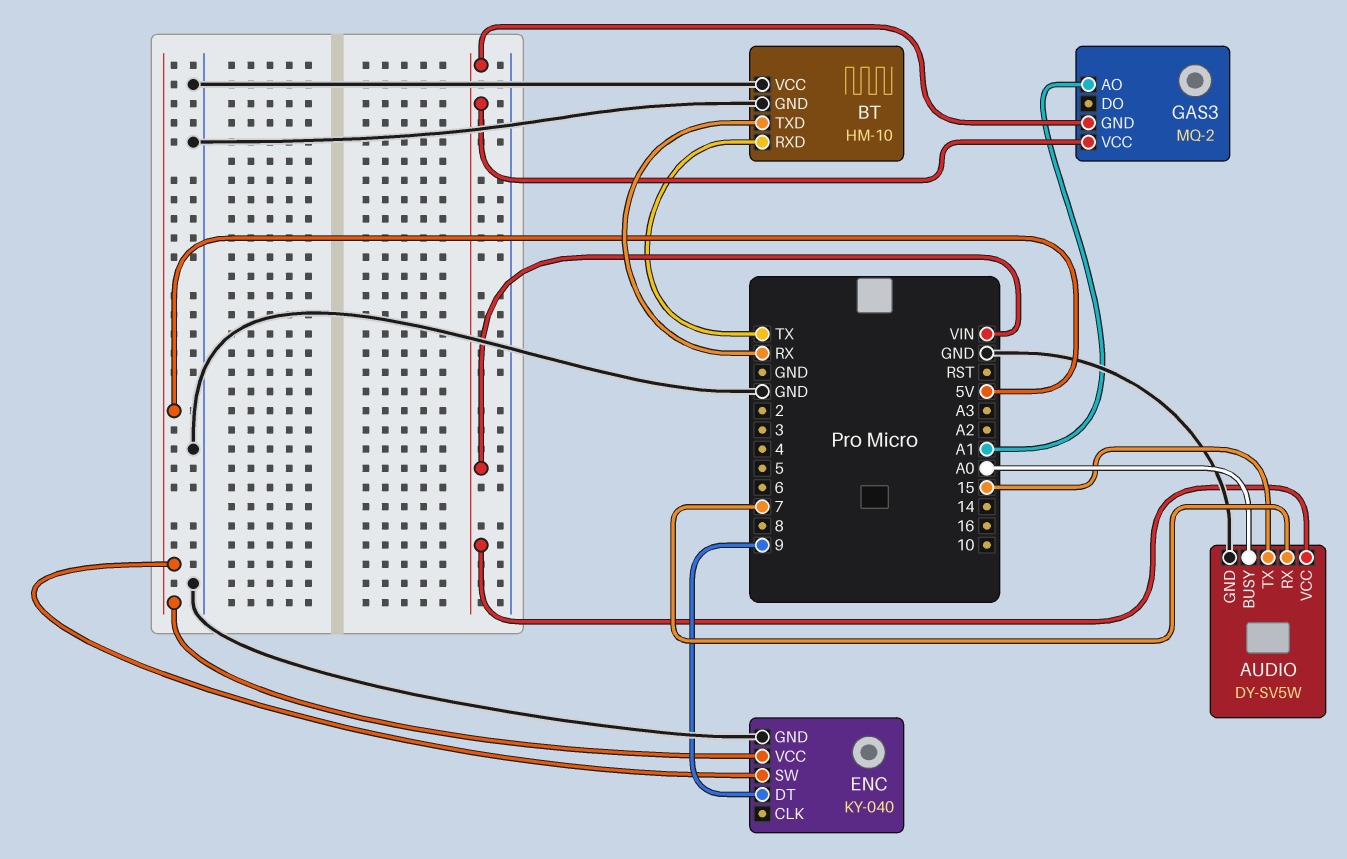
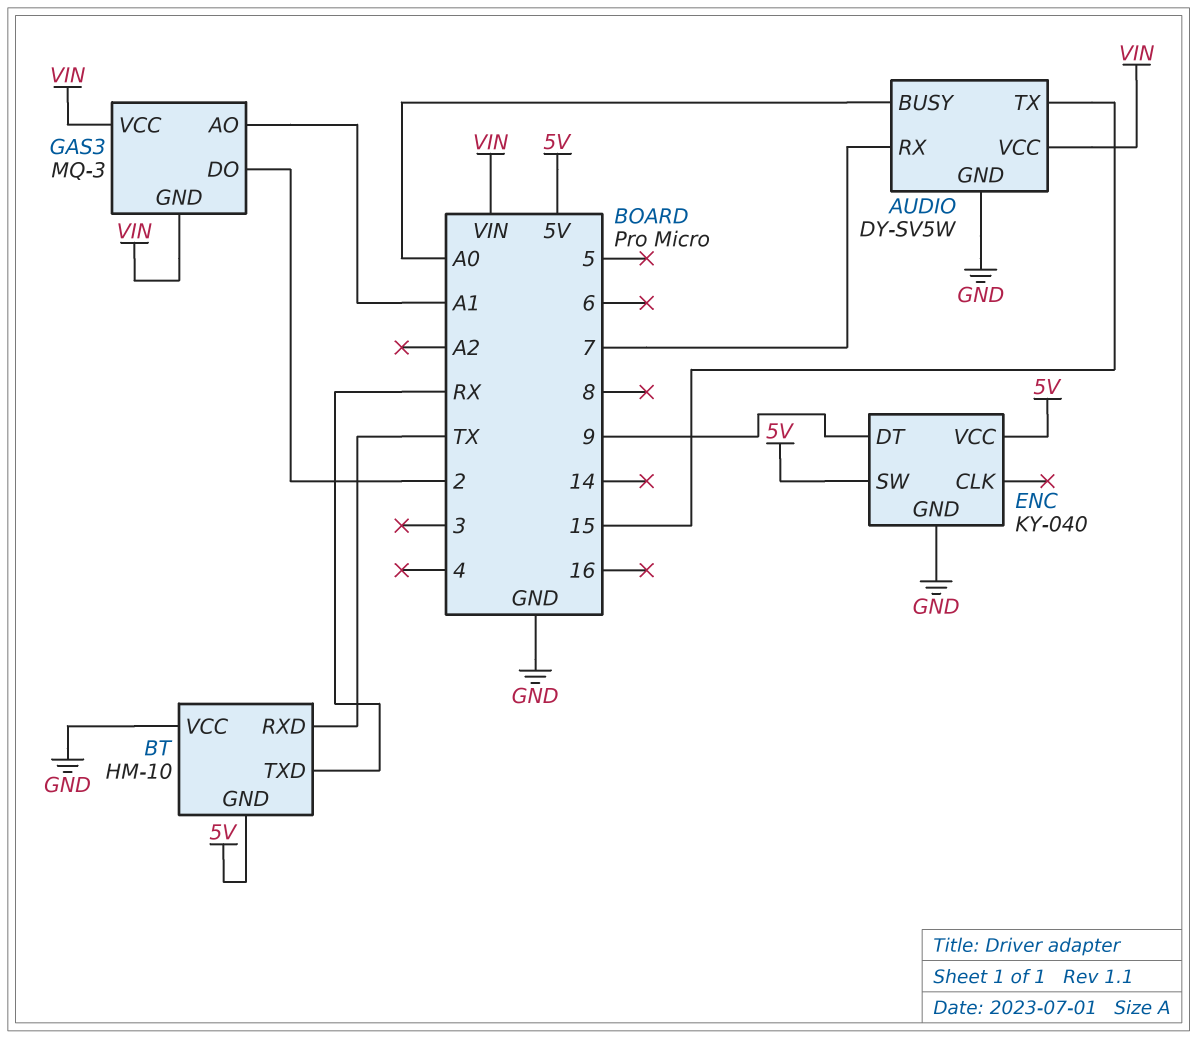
BT pin GND: GND -> 5V
GAS3: MQ-2 -> MQ-3
GAS3 pin DO: none -> 2

